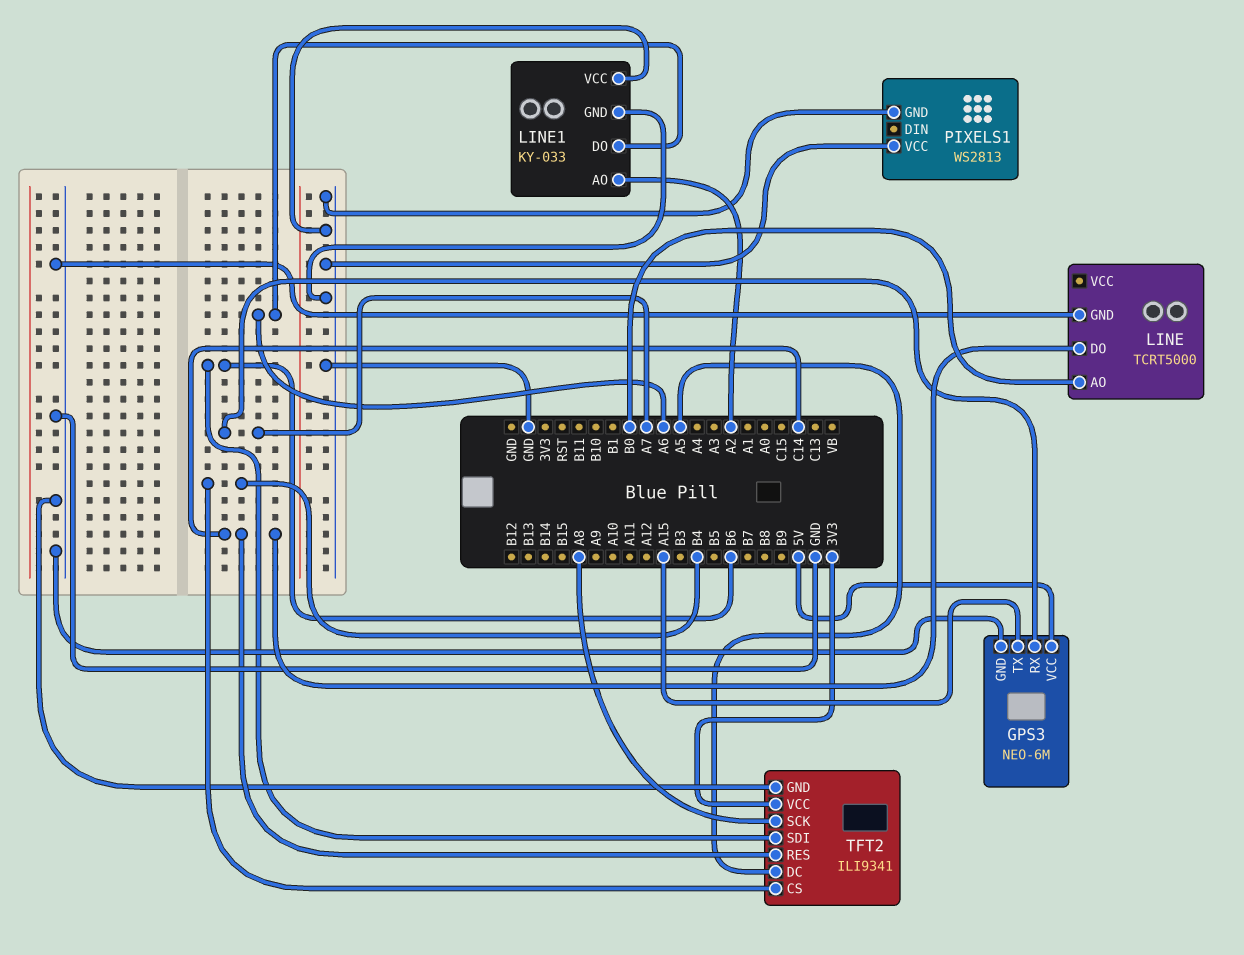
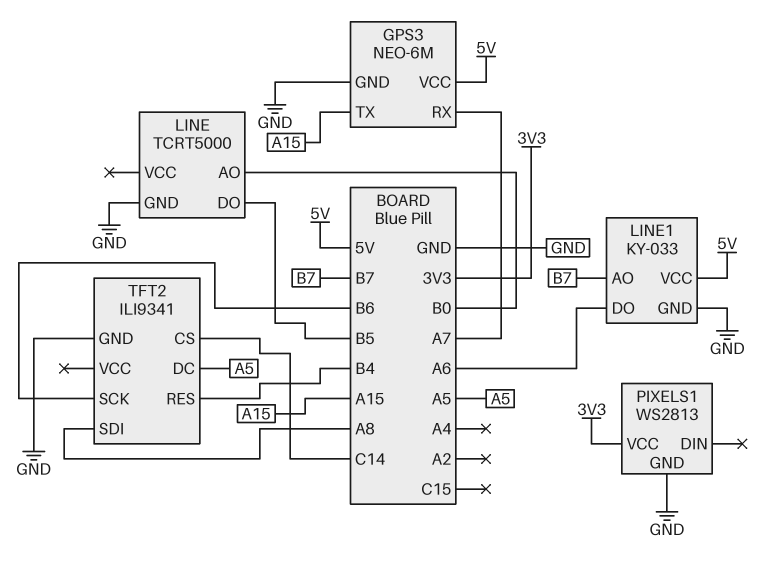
LINE pin DO: C14 -> B5
LINE1 pin AO: A2 -> B7
LINE1 pin VCC: GND -> 5V
PIXELS1 pin VCC: GND -> 3V3
TFT2 pin CS: B4 -> C14
TFT2 pin RES: C14 -> B4
TFT2 pin SCK: A8 -> B6
TFT2 pin SDI: B6 -> A8
TFT2 pin VCC: 3V3 -> none

